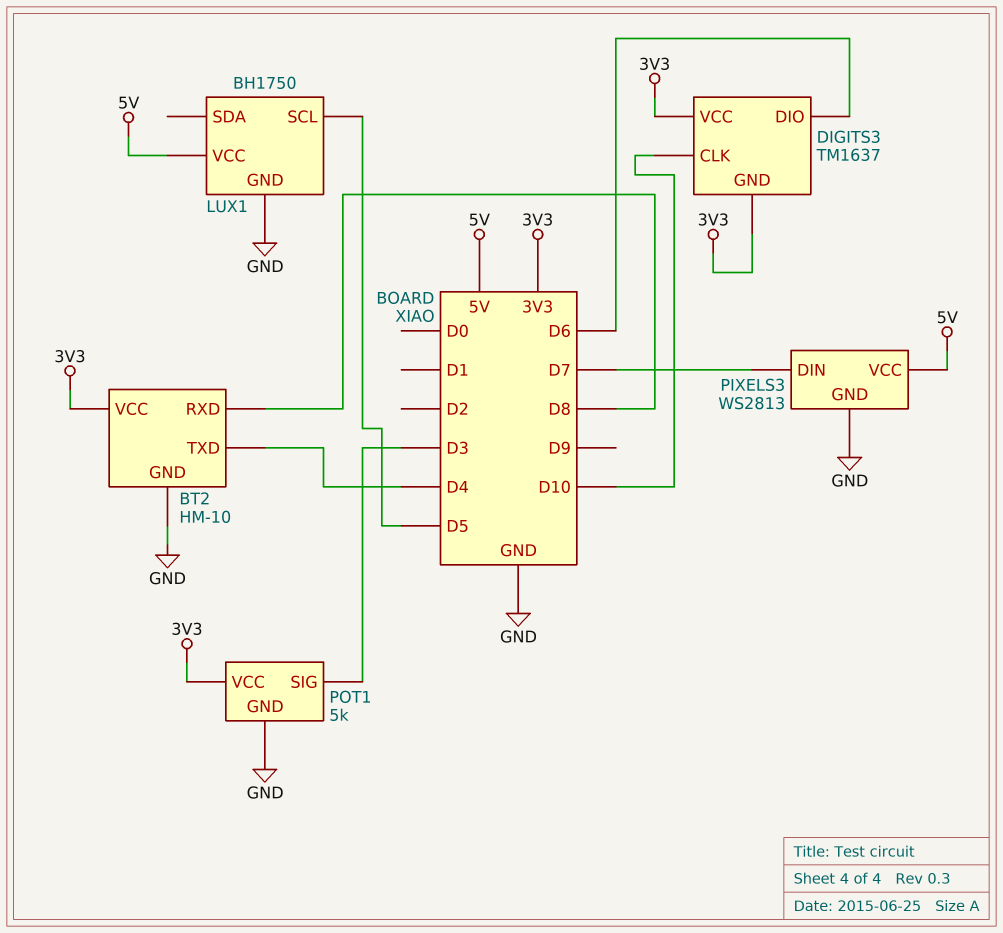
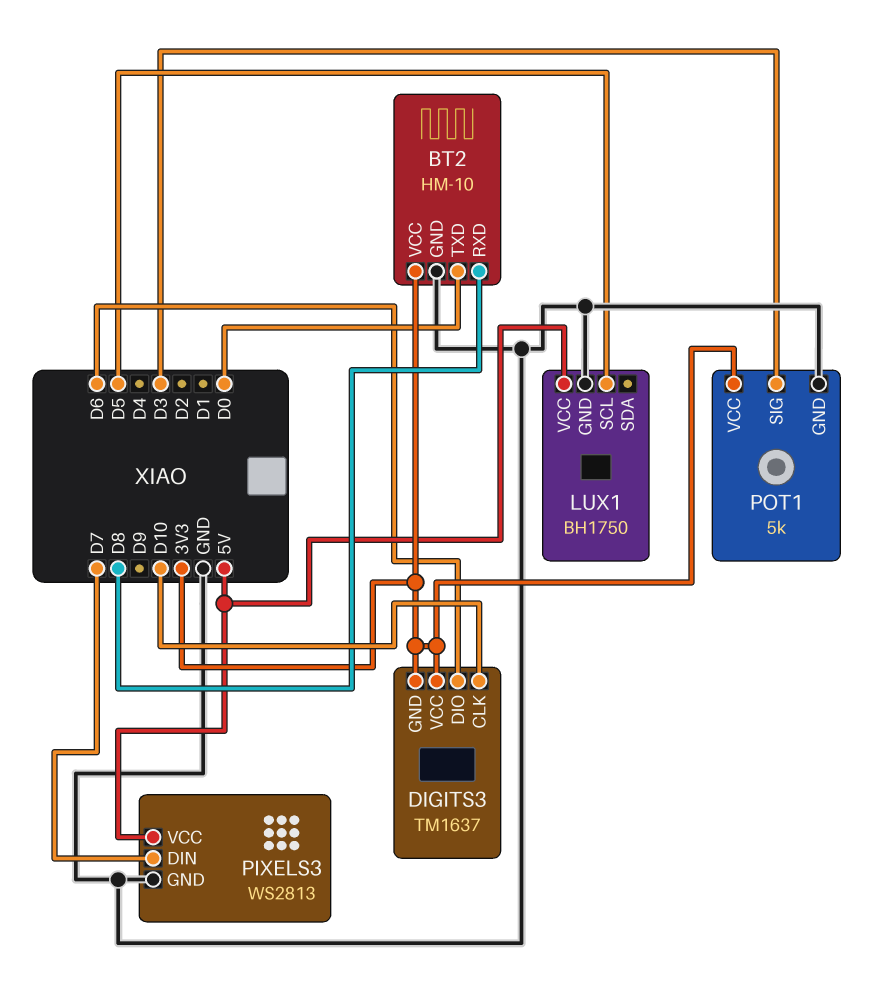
BT2 pin TXD: D4 -> D0

